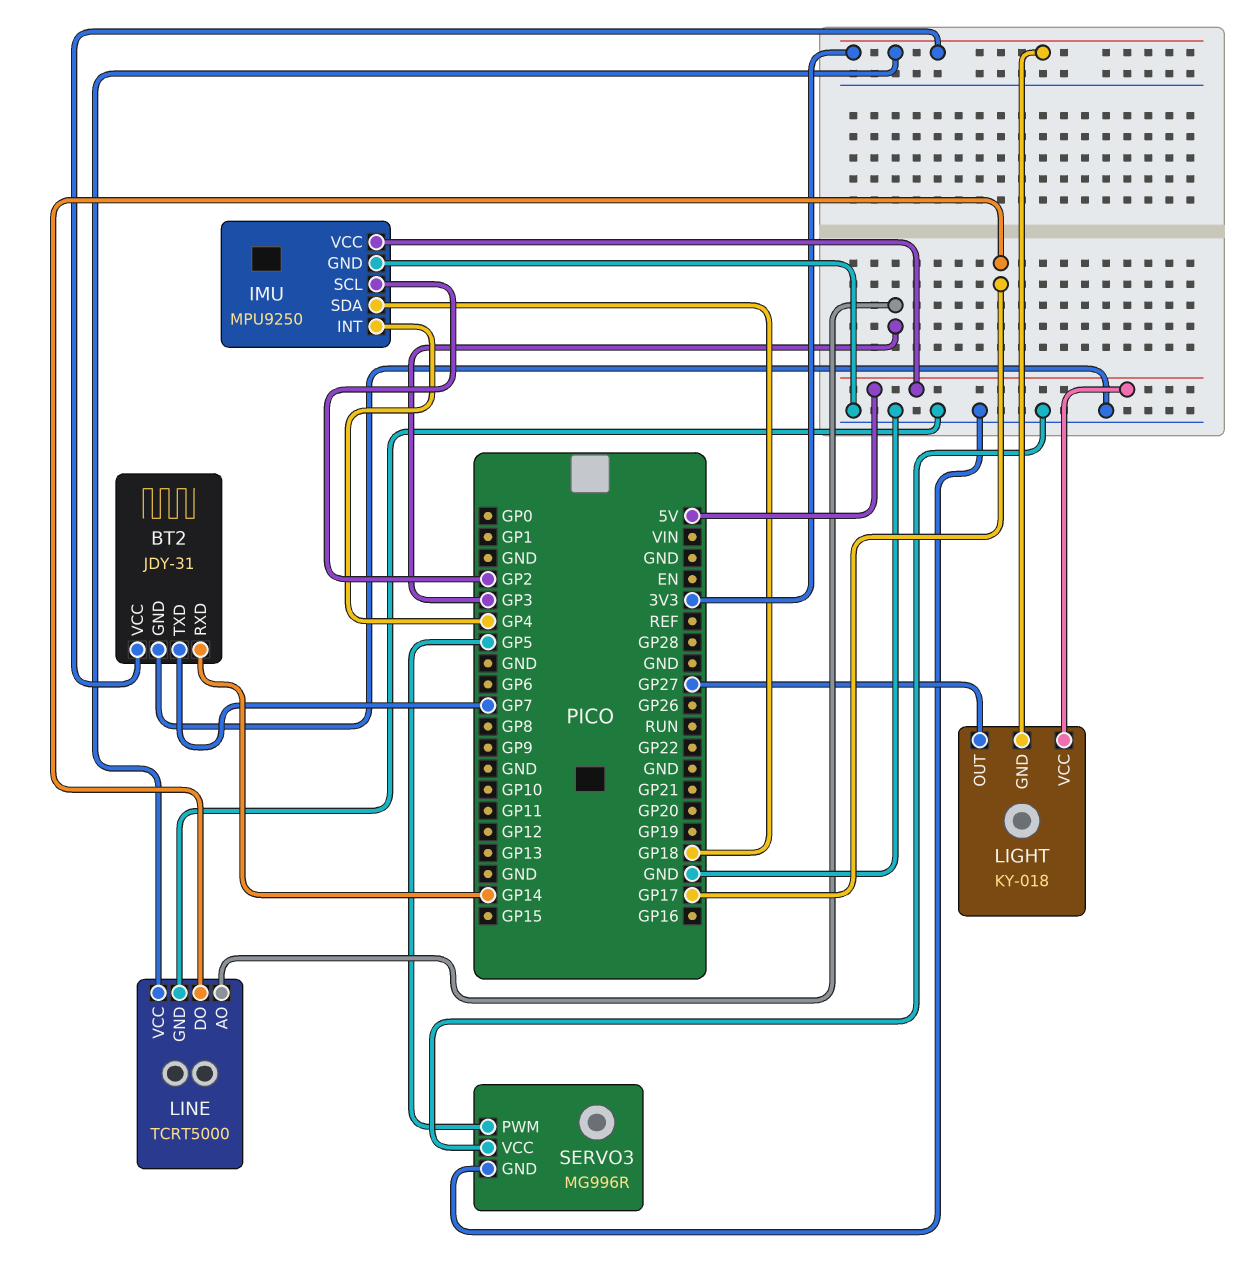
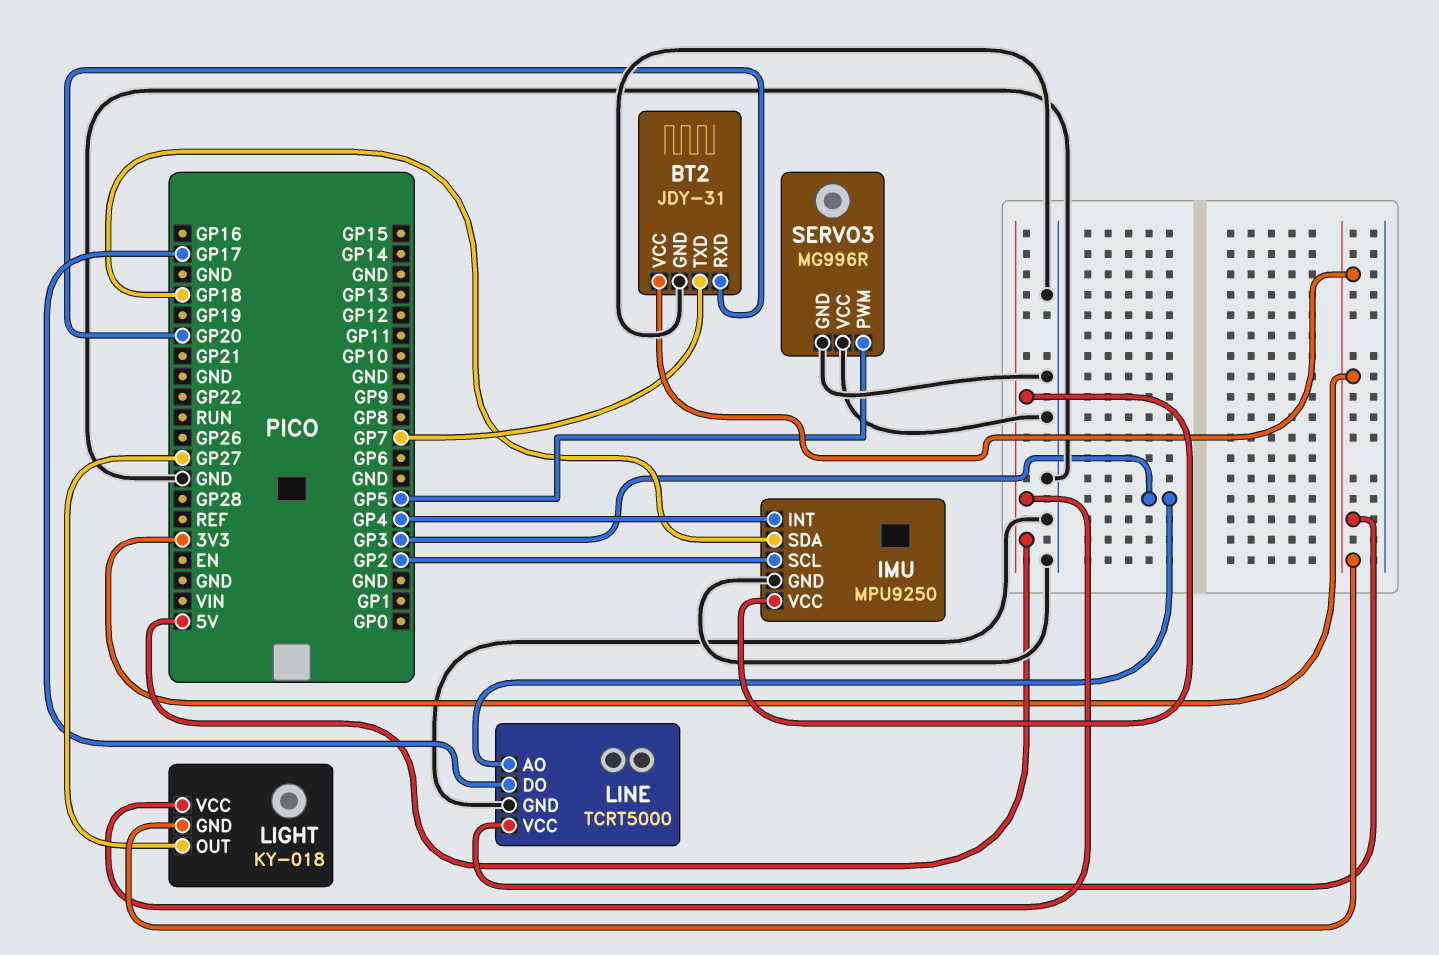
BT2 pin RXD: GP14 -> GP20

